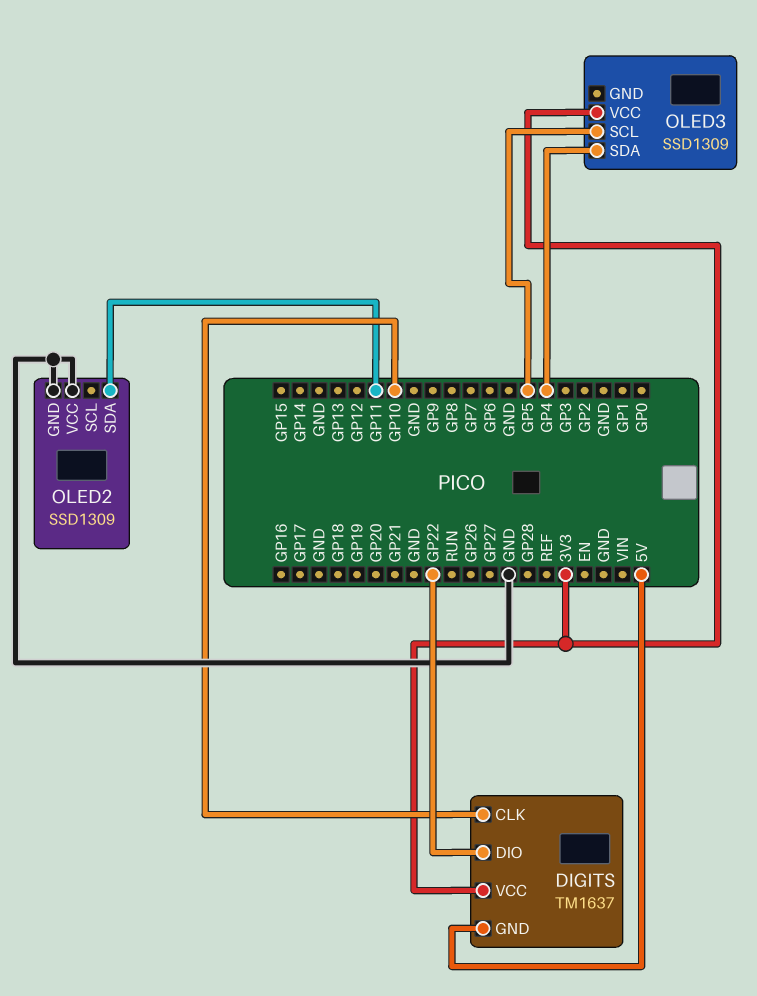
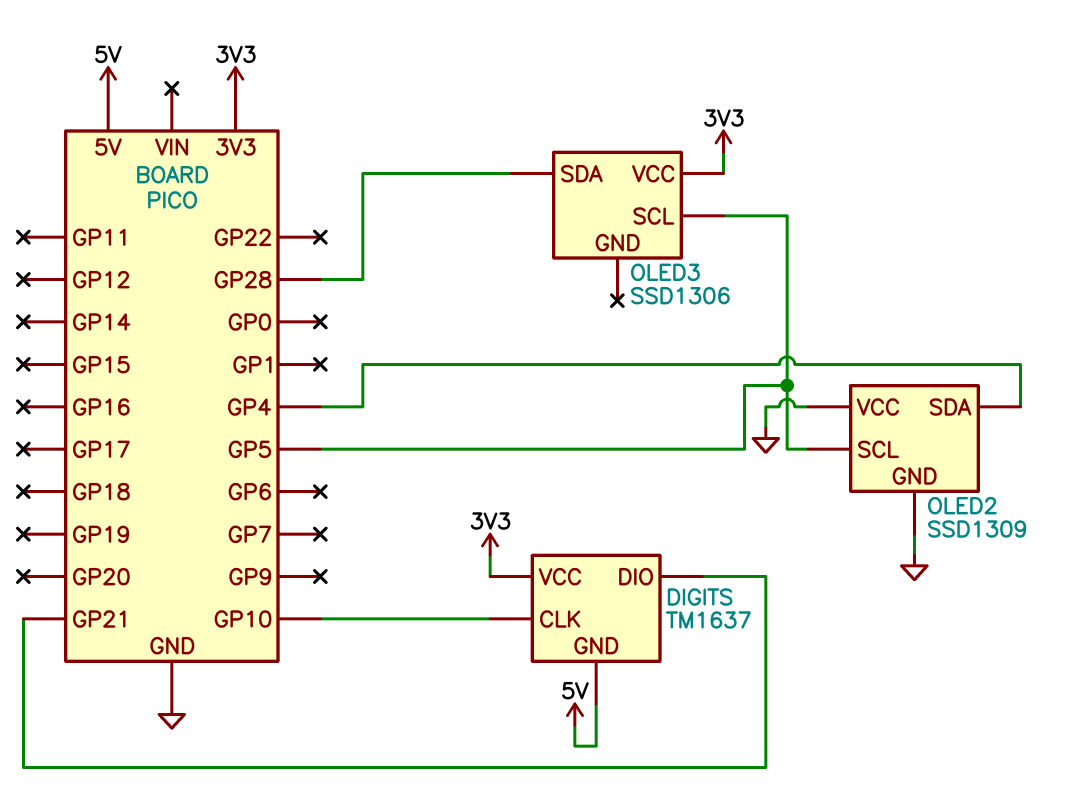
DIGITS pin DIO: GP22 -> GP21
OLED2 pin SCL: none -> GP5
OLED2 pin SDA: GP11 -> GP4
OLED3: SSD1309 -> SSD1306
OLED3 pin SDA: GP4 -> GP28

